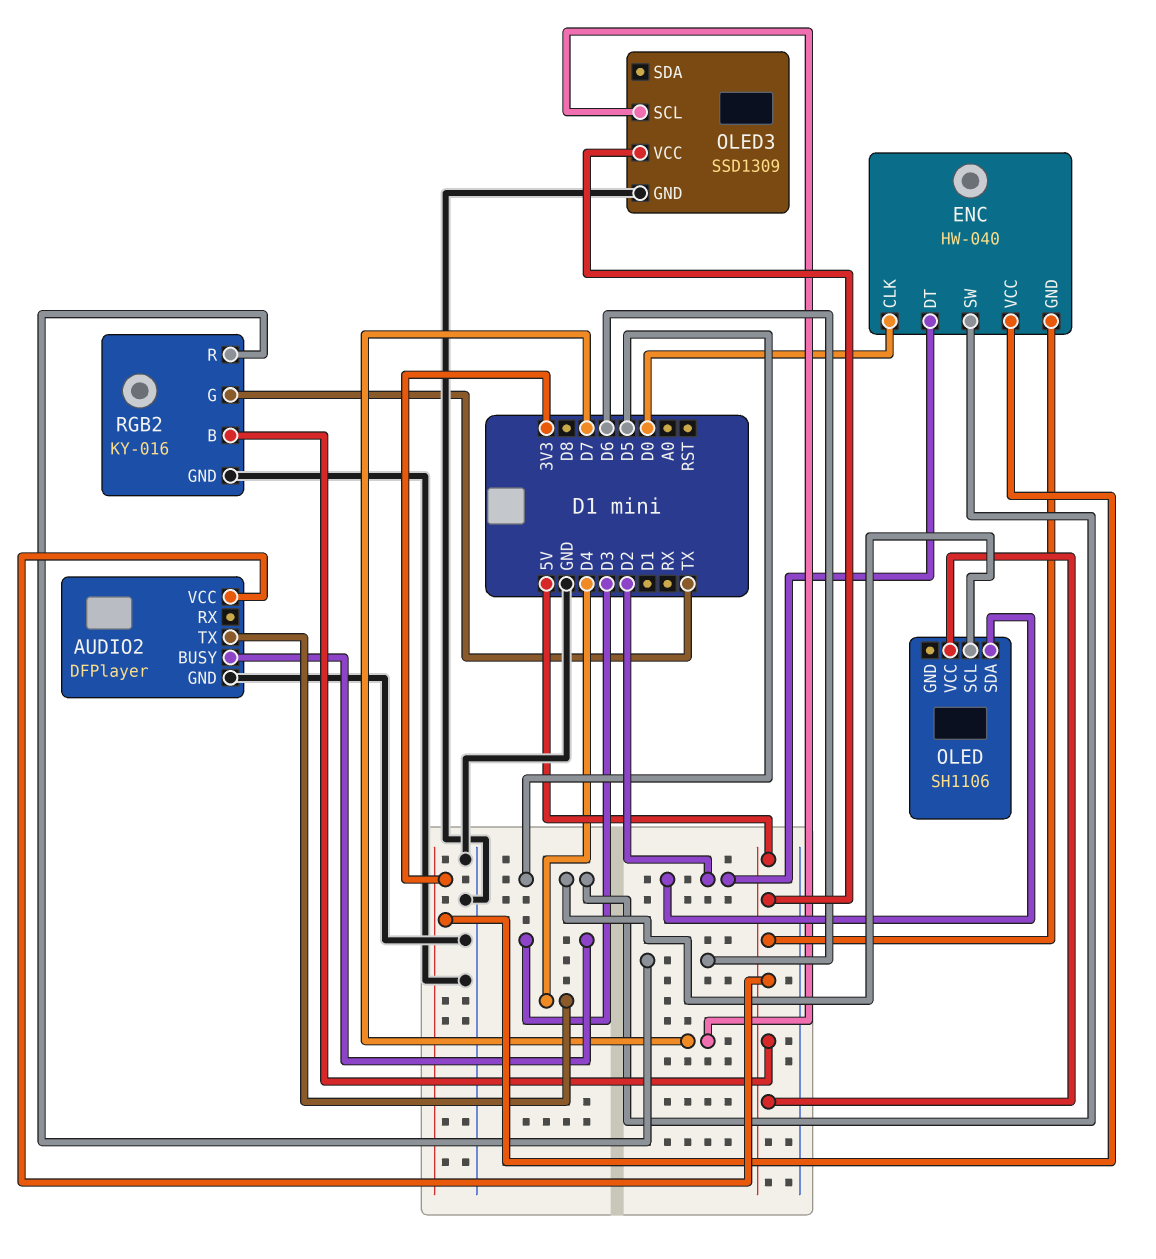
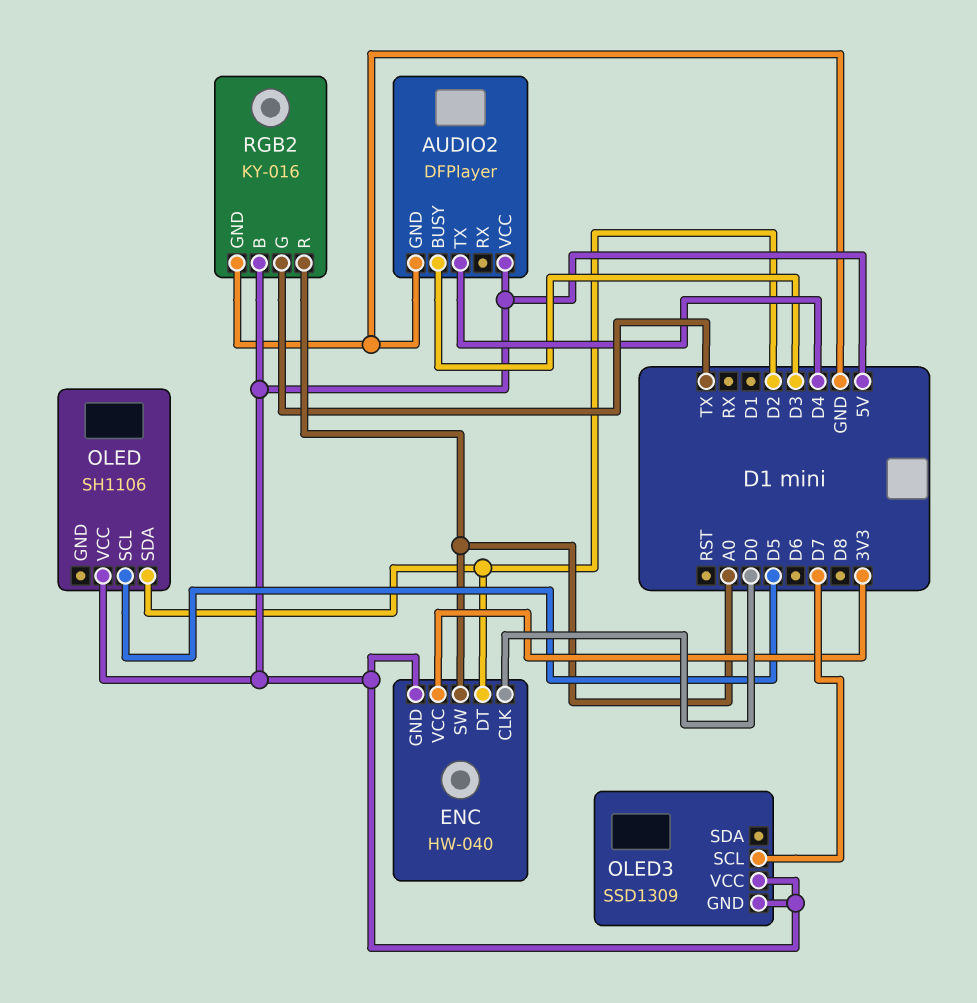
ENC pin SW: D5 -> A0
OLED3 pin GND: GND -> 5V
RGB2 pin R: D6 -> A0

